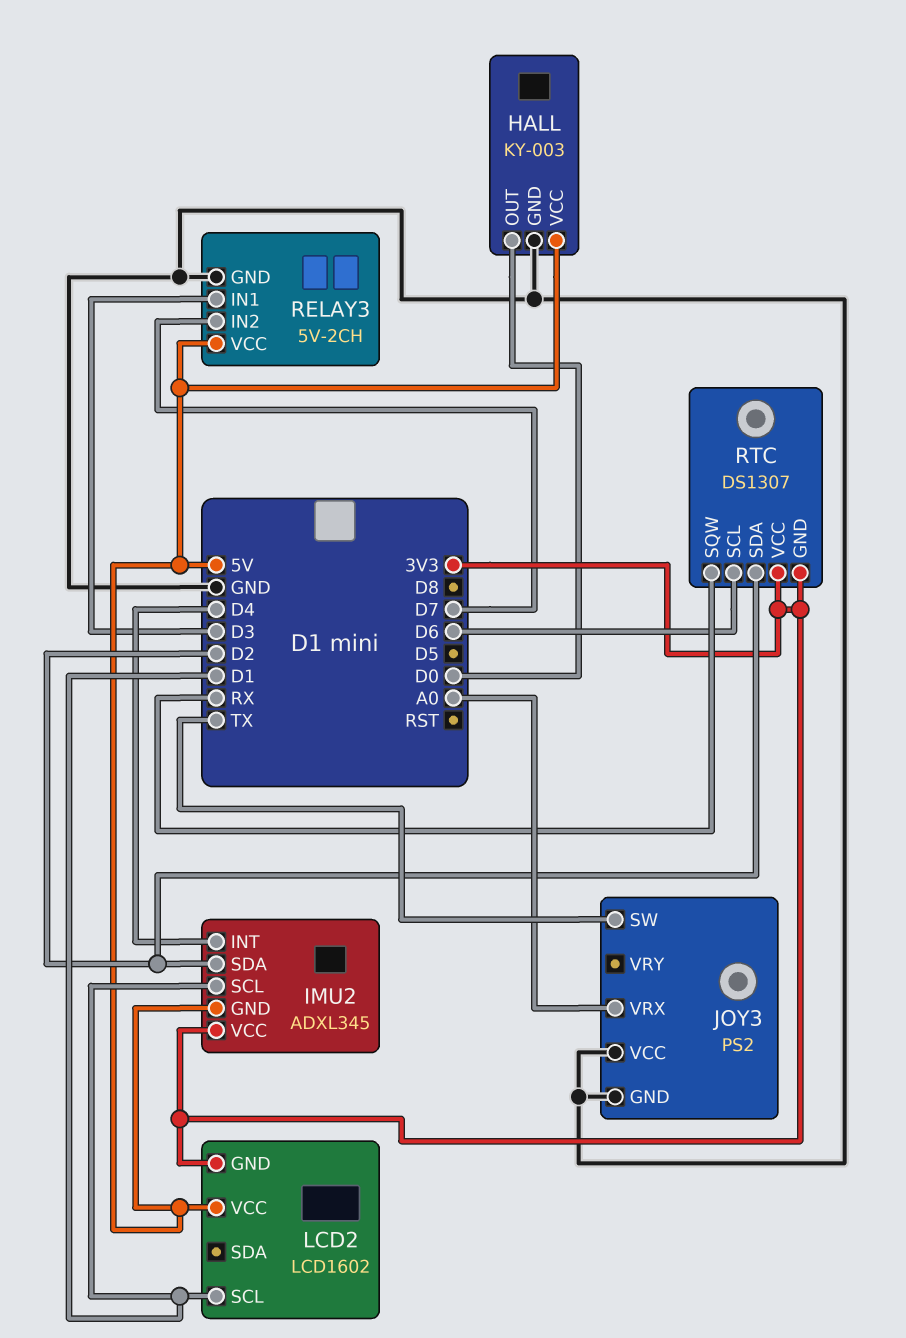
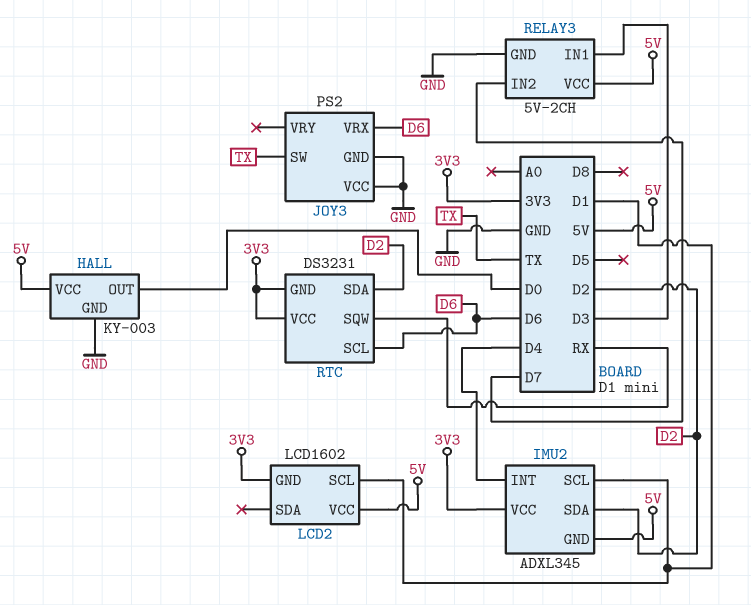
JOY3 pin VRX: A0 -> D6
RTC: DS1307 -> DS3231

